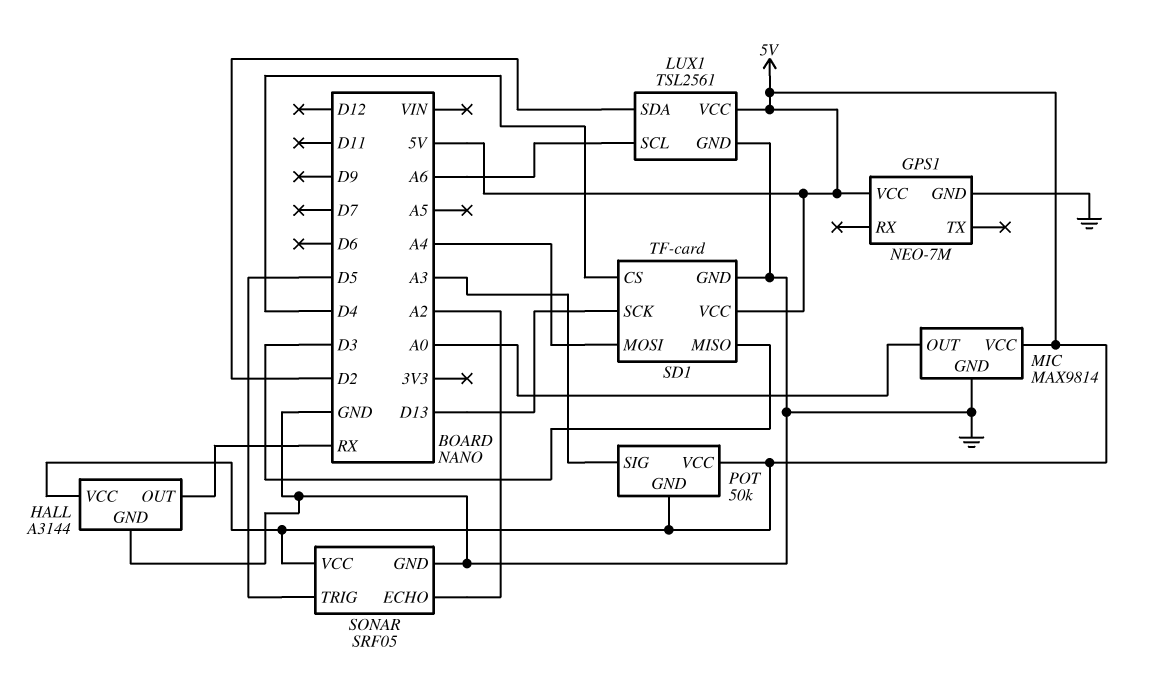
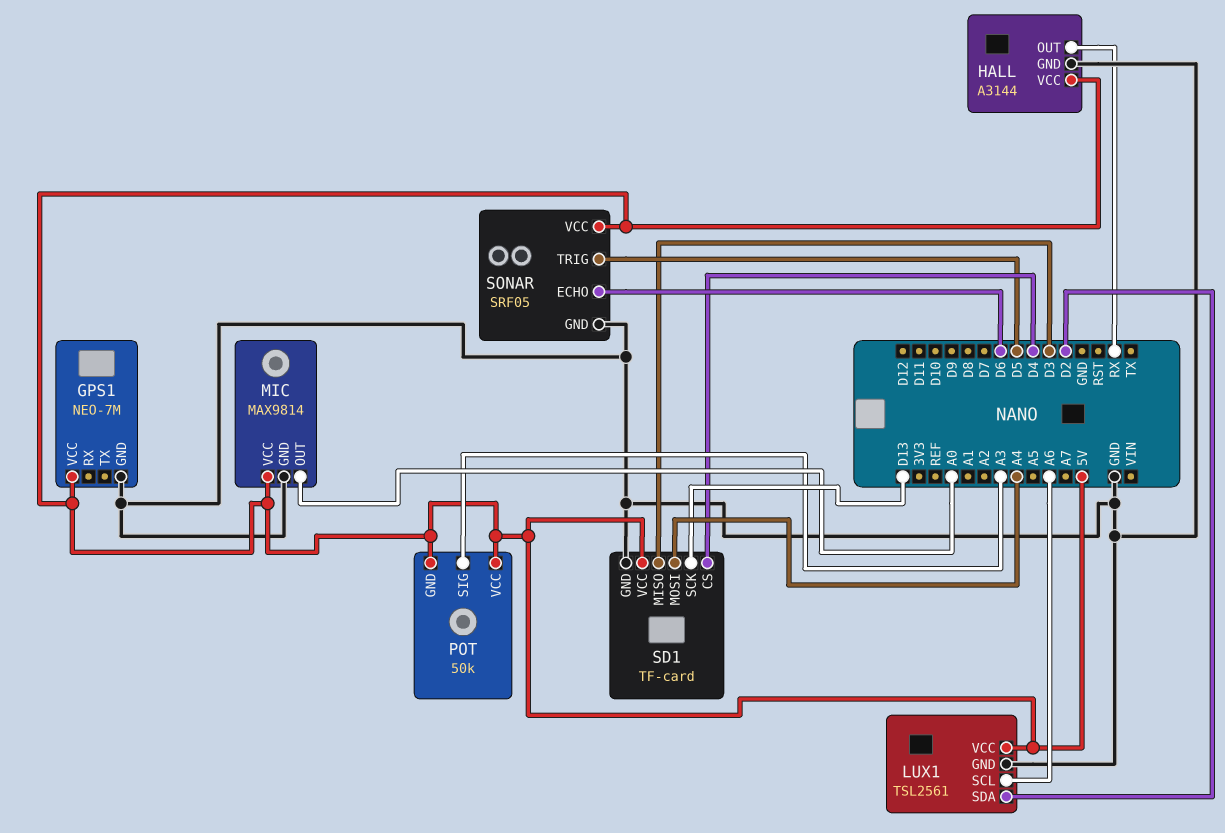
SONAR pin ECHO: A2 -> D6

